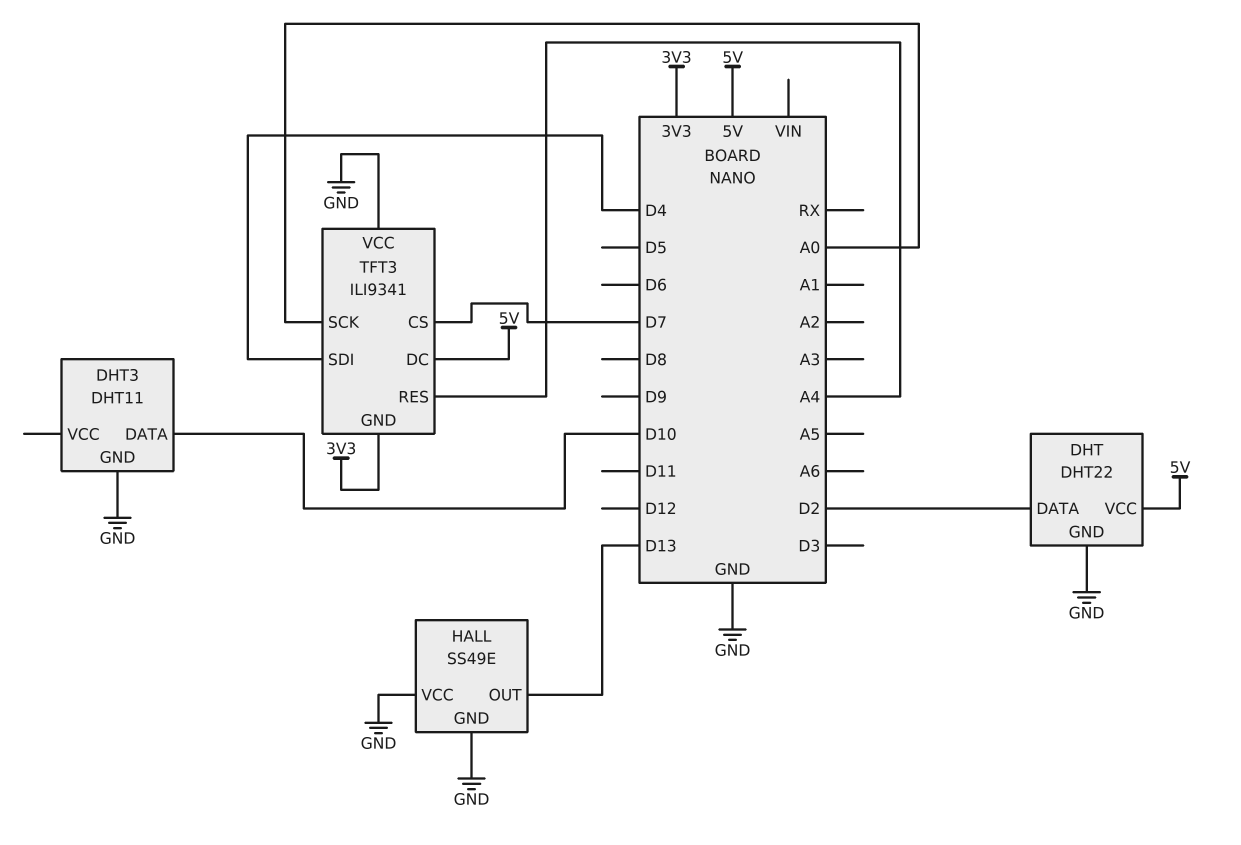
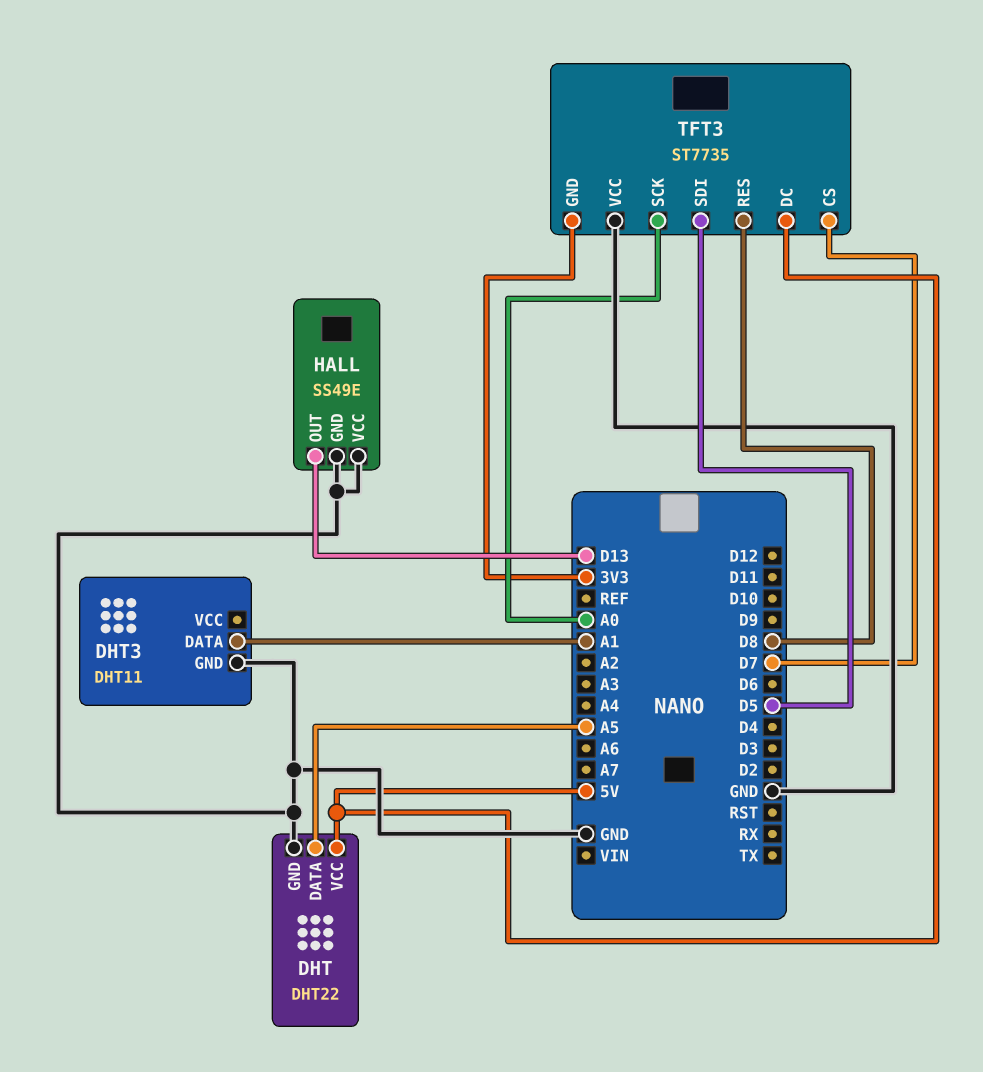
DHT pin DATA: D2 -> A5
DHT3 pin DATA: D10 -> A1
TFT3: ILI9341 -> ST7735
TFT3 pin RES: A4 -> D8
TFT3 pin SDI: D4 -> D5

